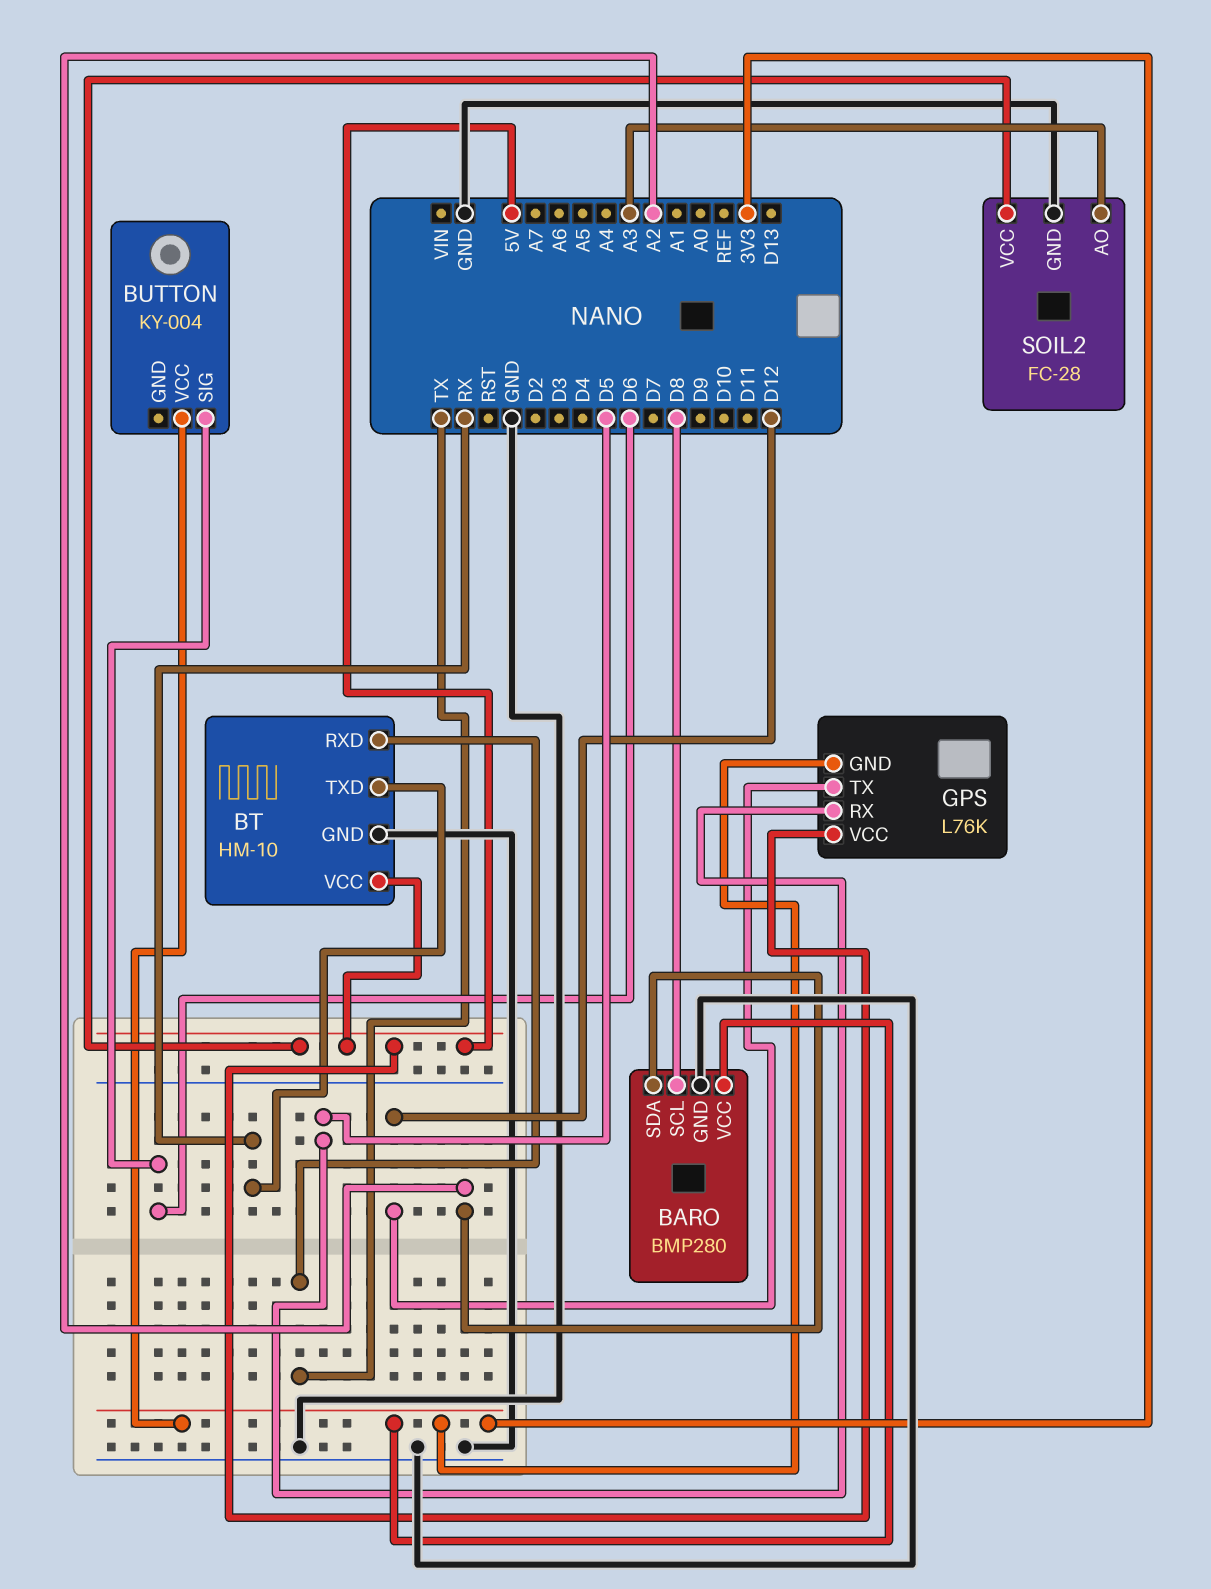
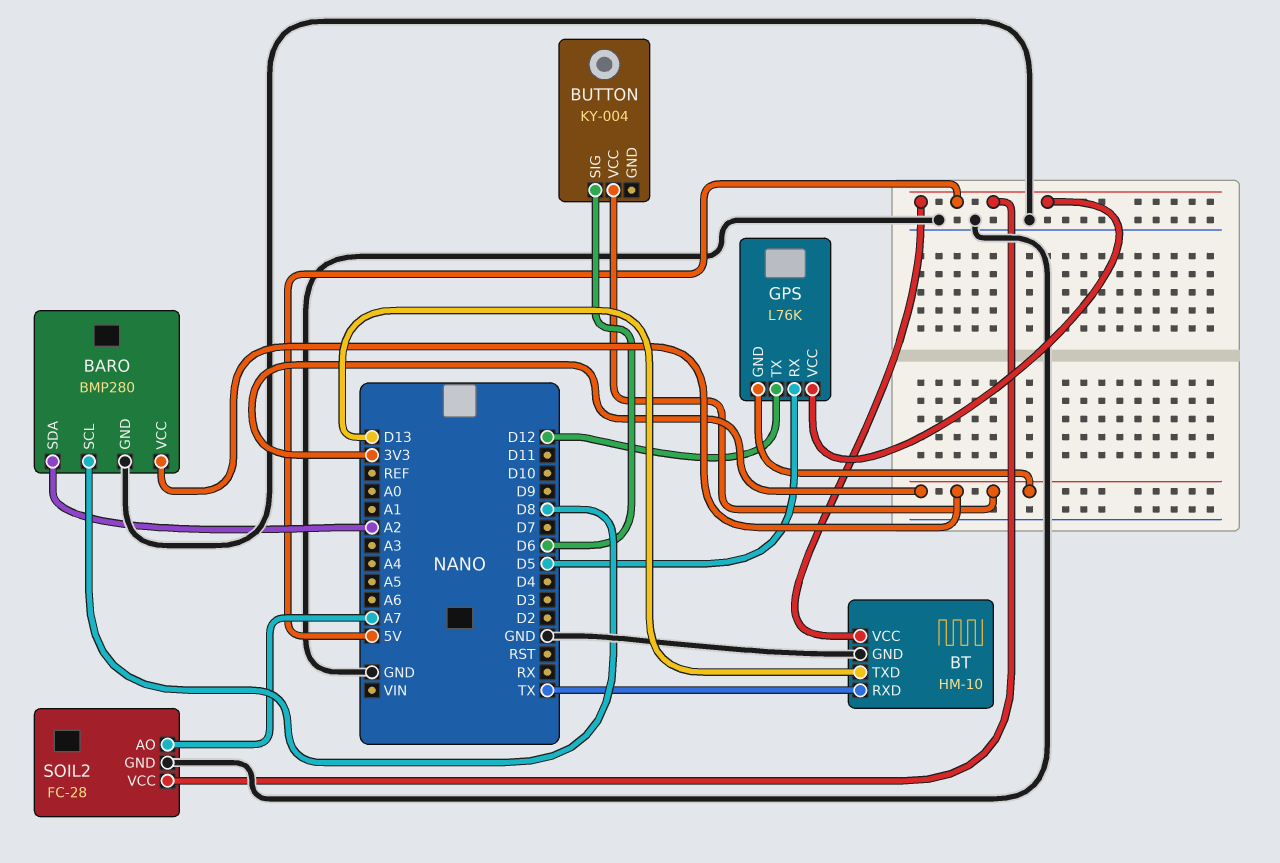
BT pin TXD: RX -> D13
SOIL2 pin AO: A3 -> A7

